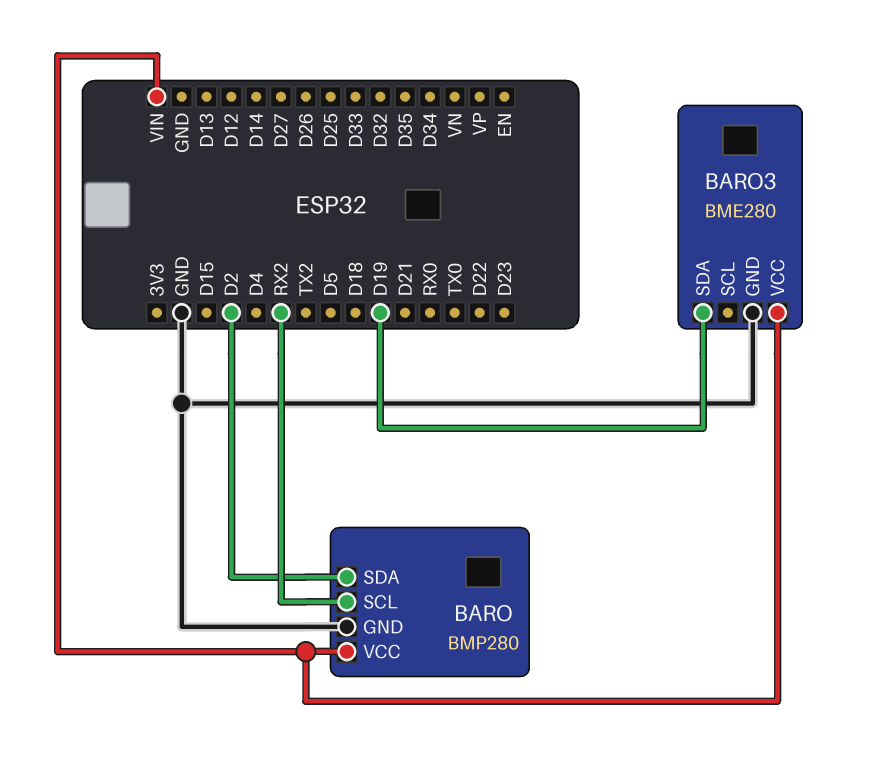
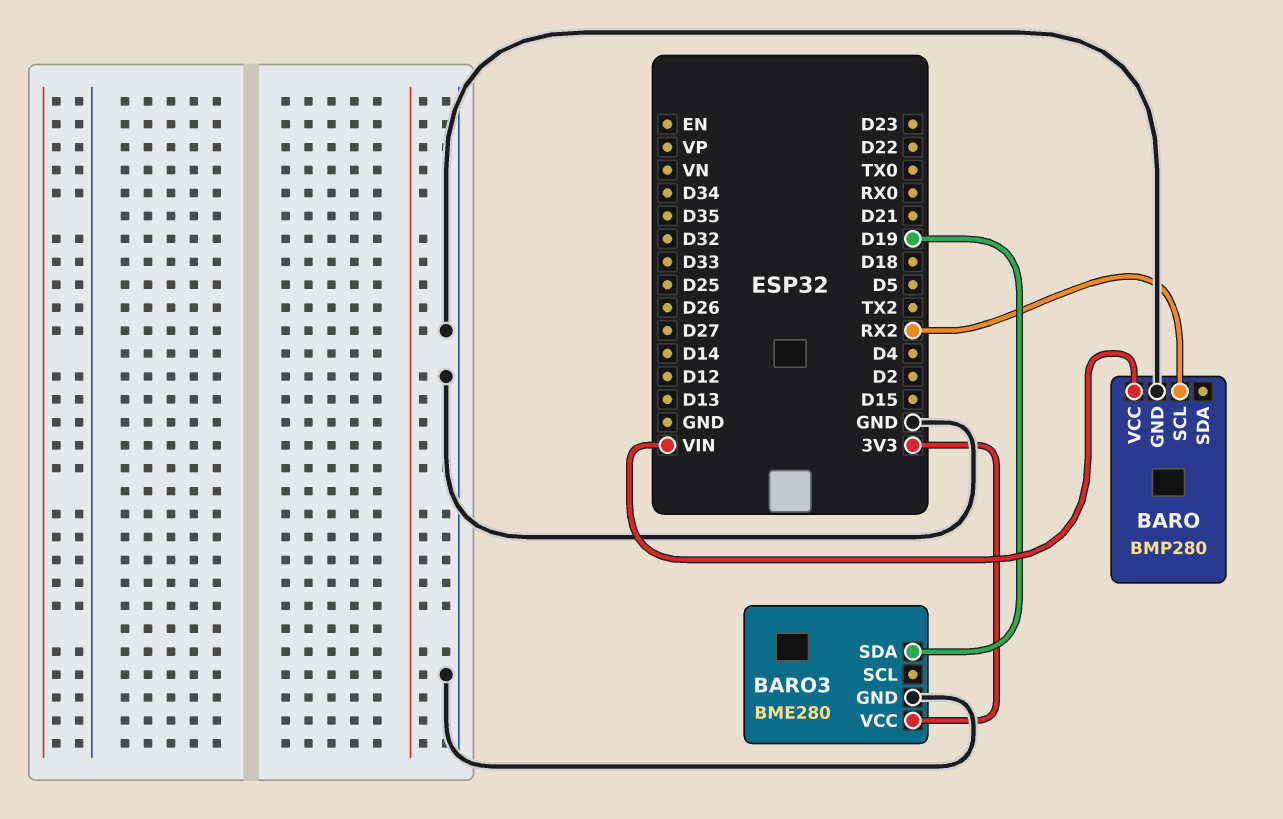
BARO pin SDA: D2 -> none
BARO3 pin VCC: VIN -> 3V3

